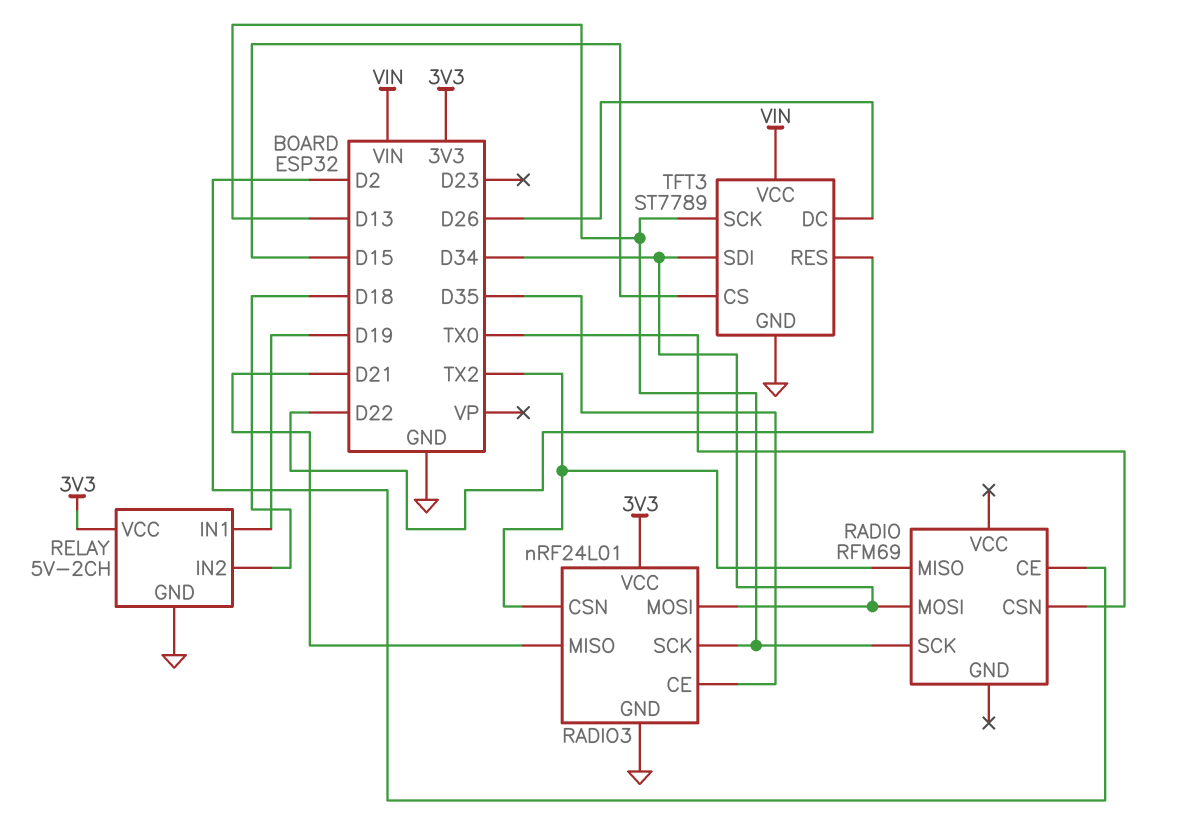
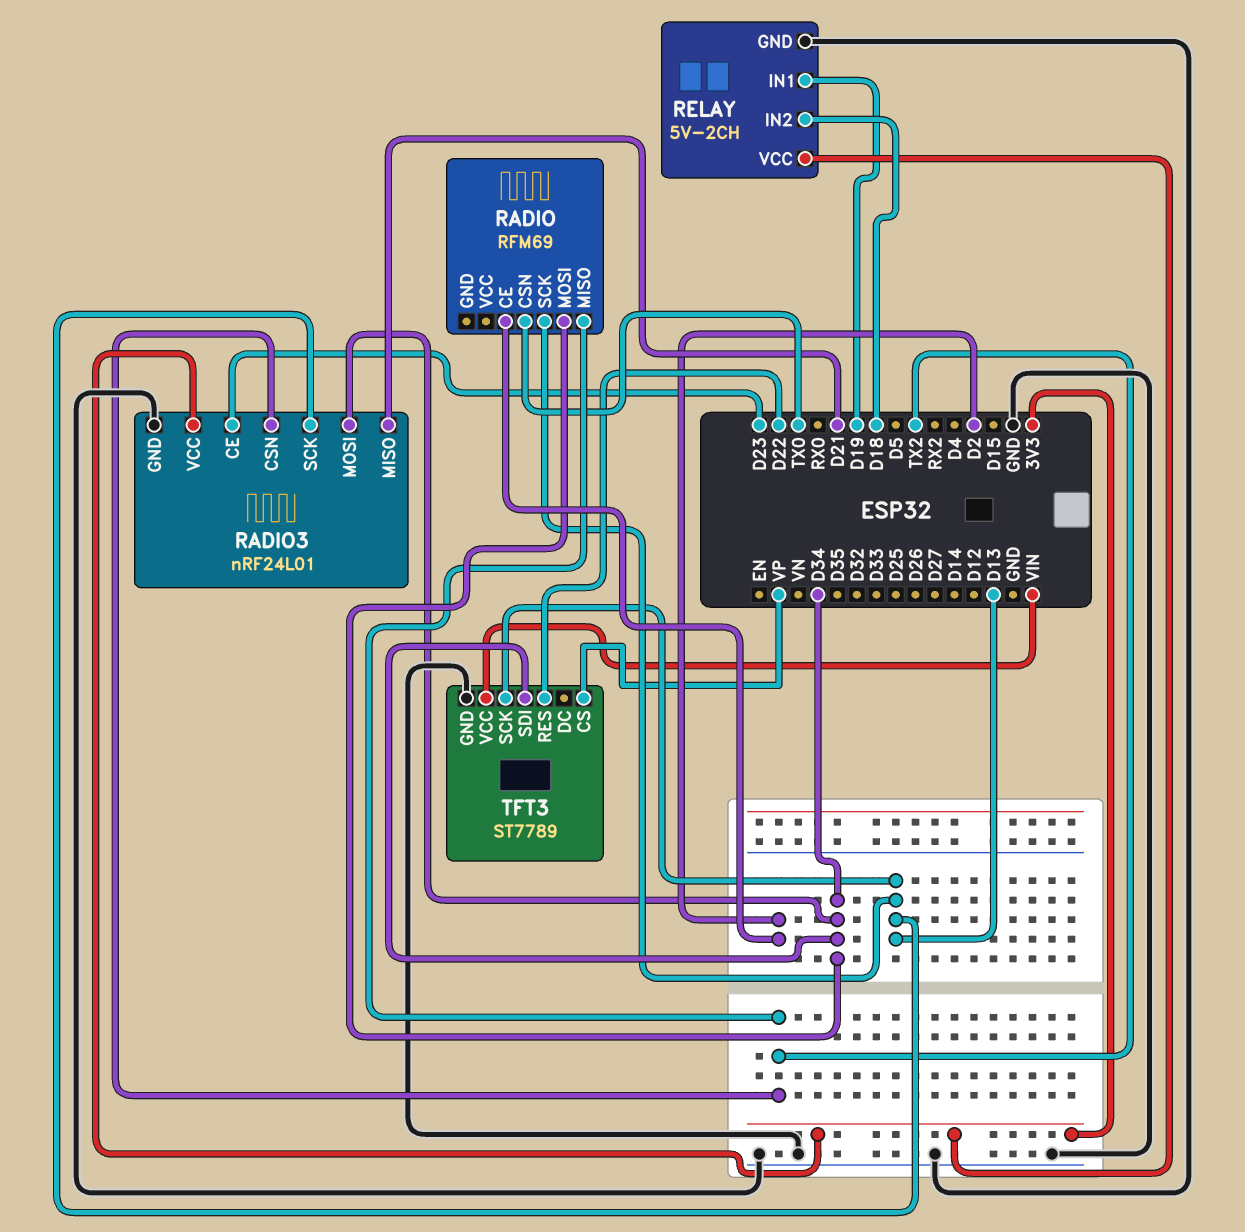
RADIO3 pin CE: D35 -> D23
TFT3 pin CS: D15 -> VP
TFT3 pin DC: D26 -> none

